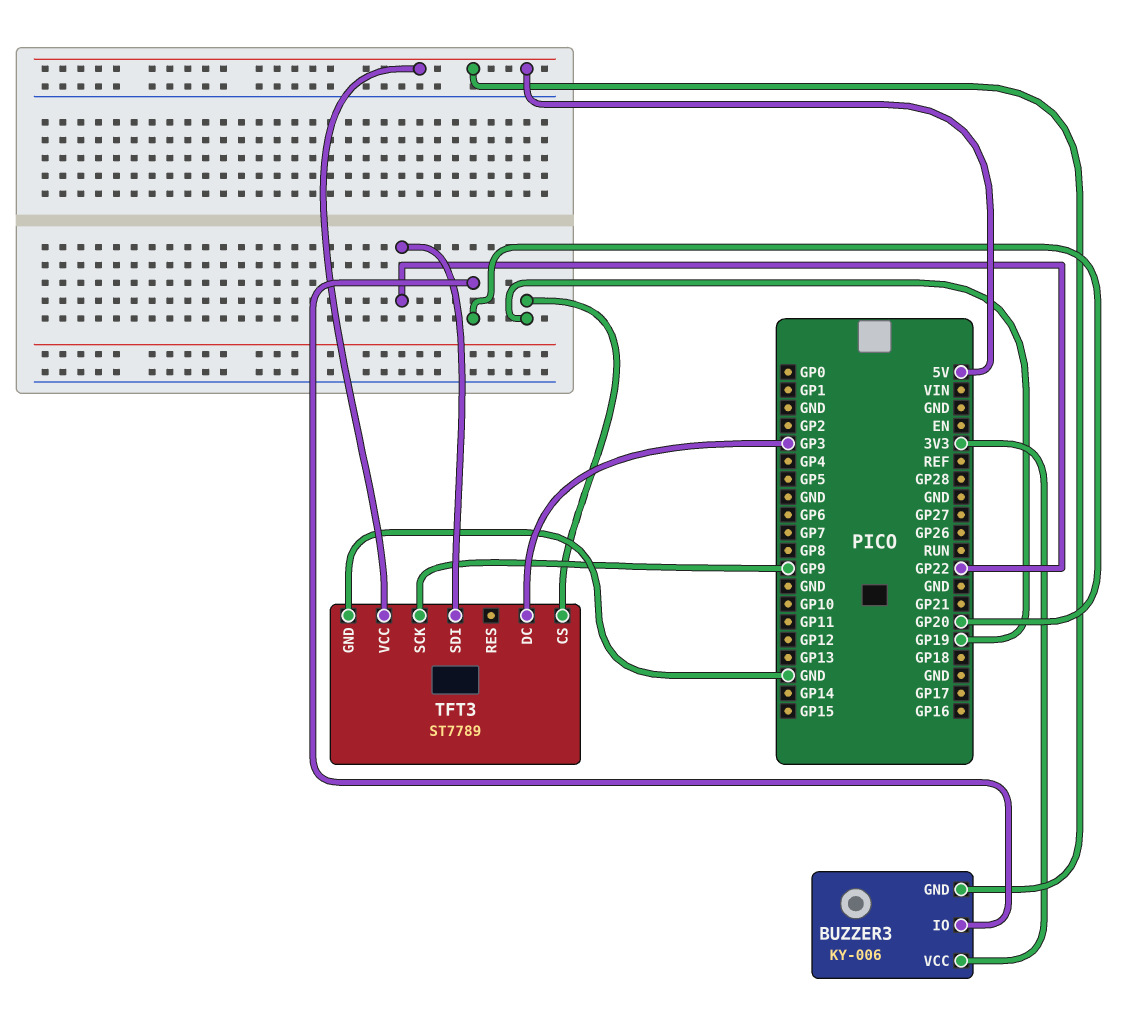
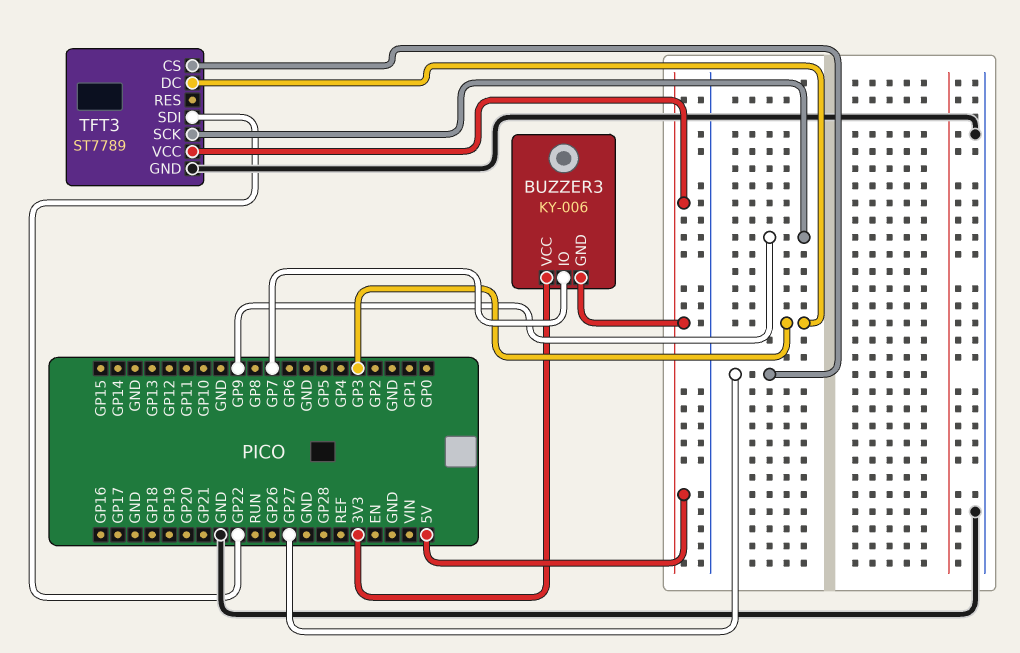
BUZZER3 pin IO: GP20 -> GP7
TFT3 pin CS: GP19 -> GP27

